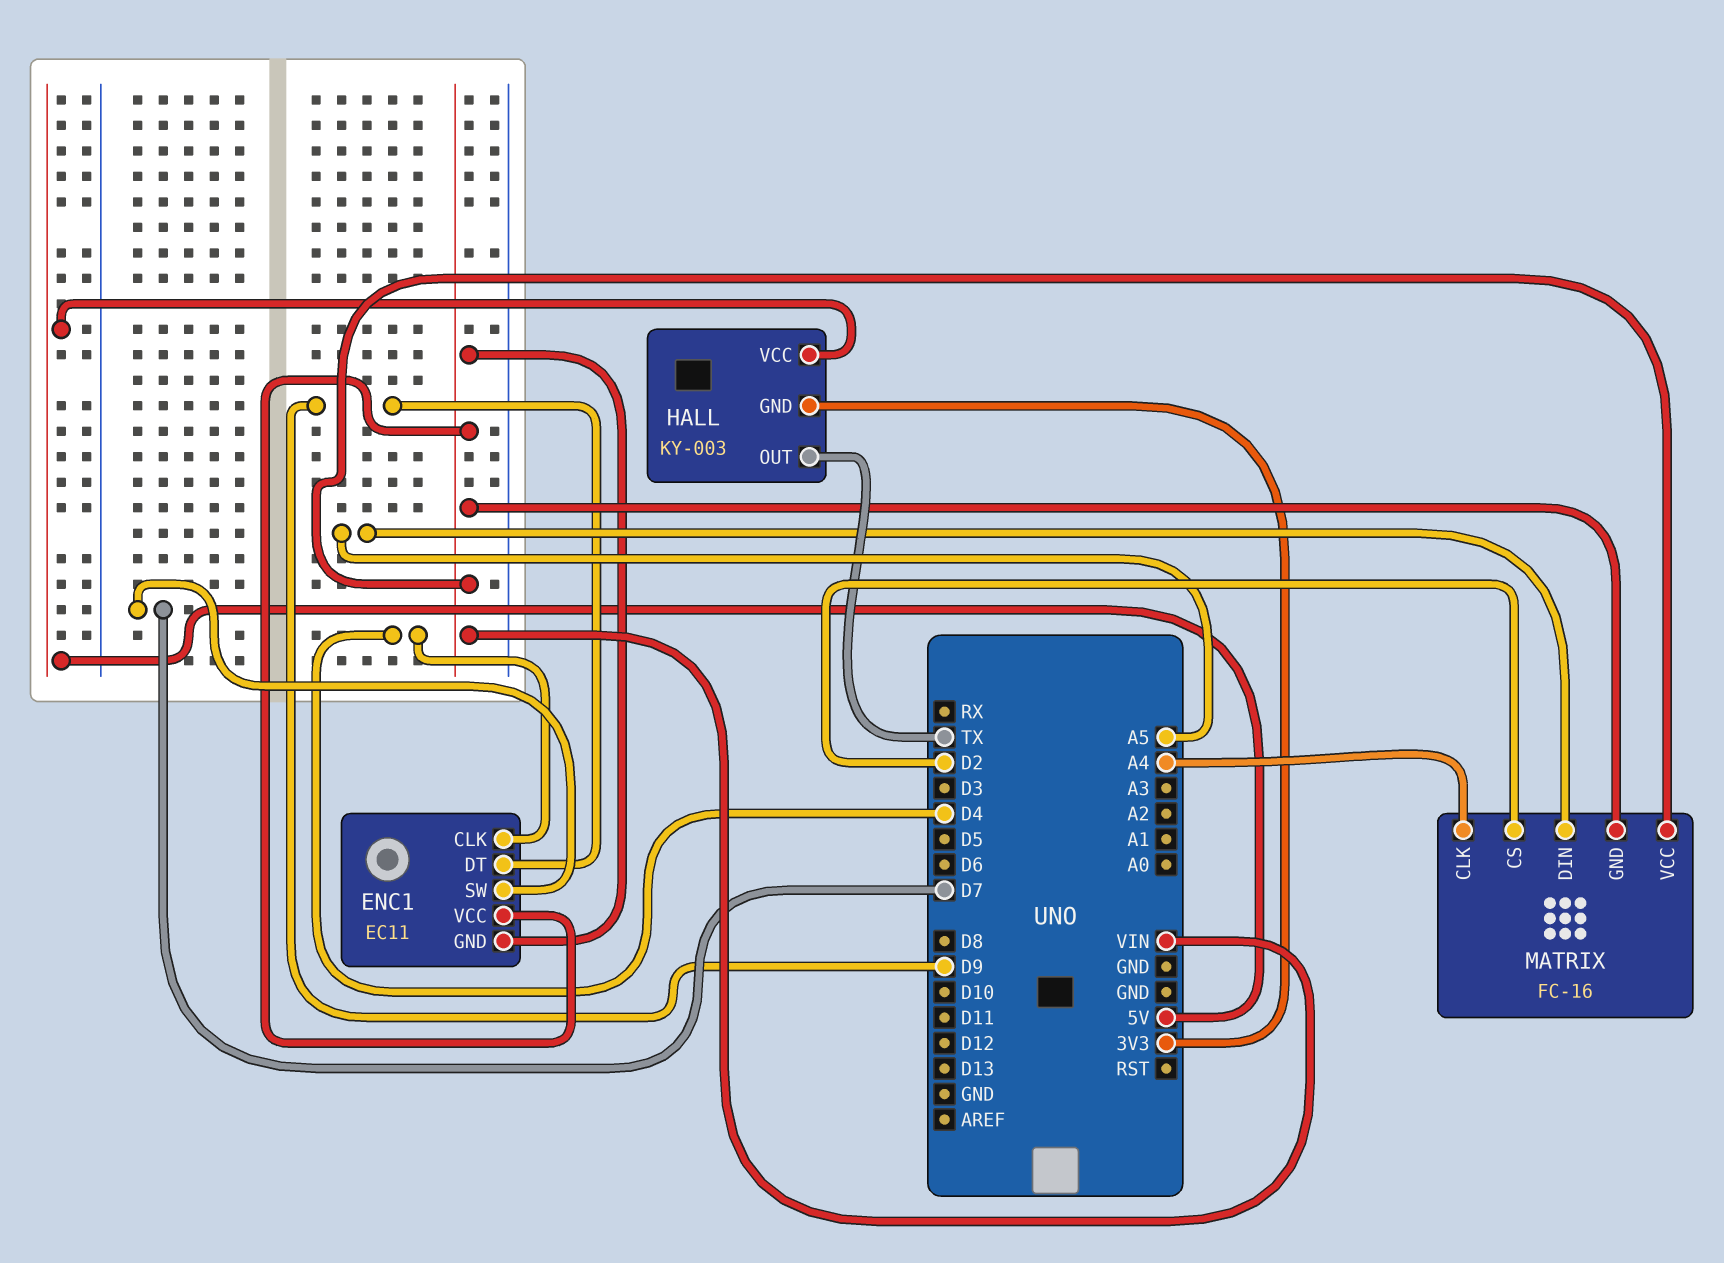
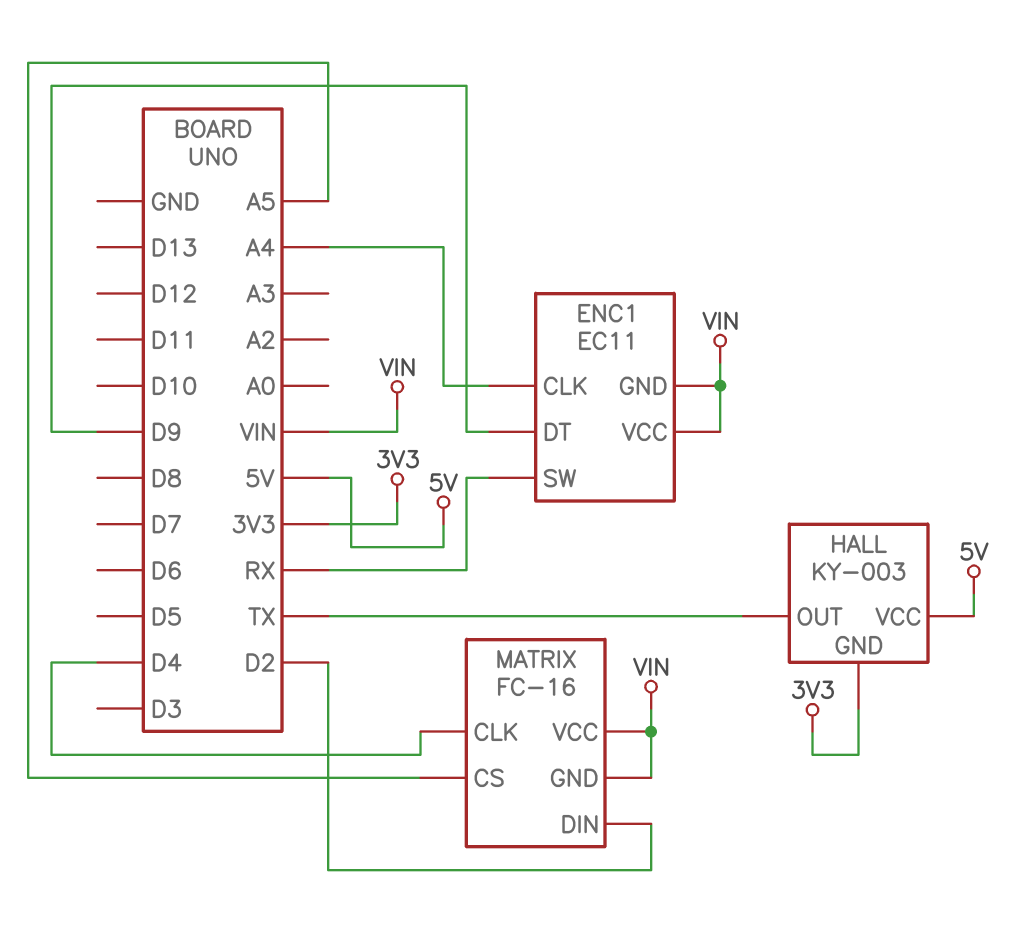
ENC1 pin CLK: D4 -> A4
ENC1 pin SW: D7 -> RX
MATRIX pin CLK: A4 -> D4
MATRIX pin CS: D2 -> A5
MATRIX pin DIN: A5 -> D2

